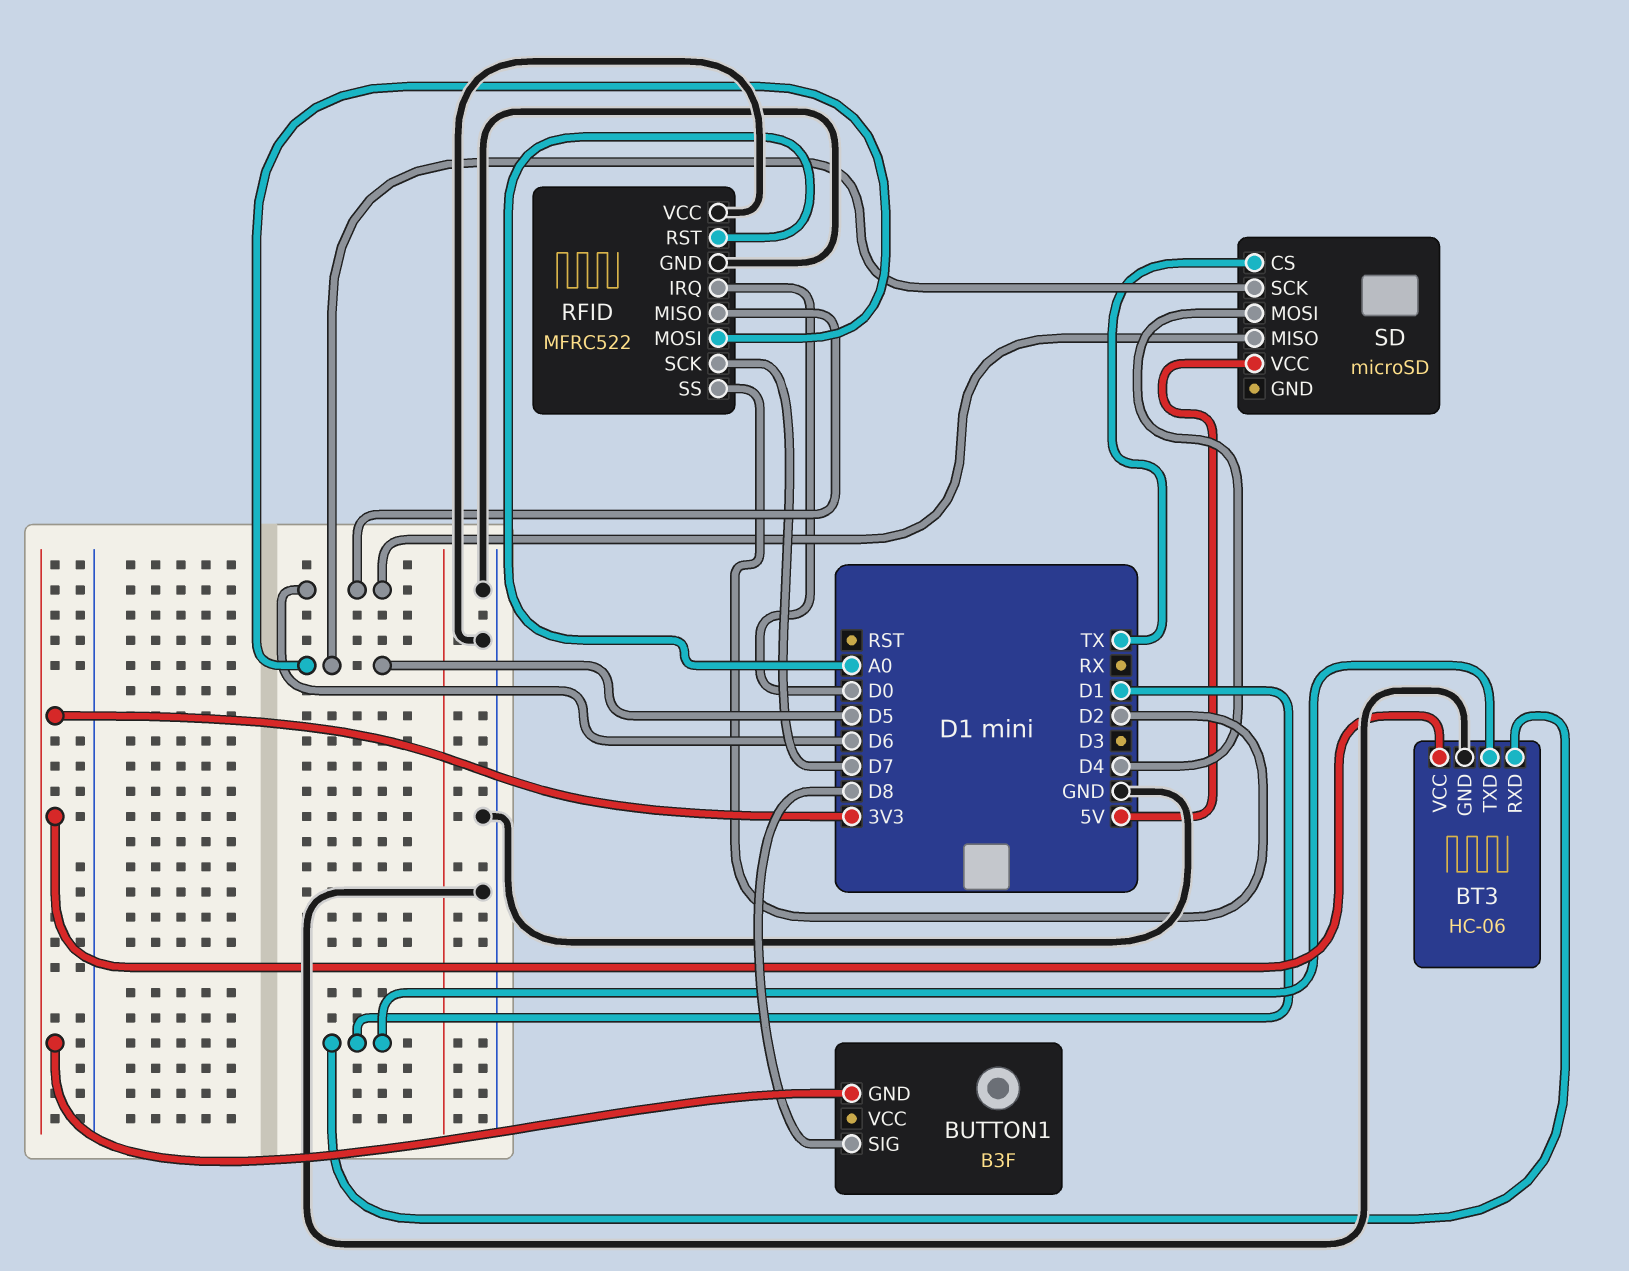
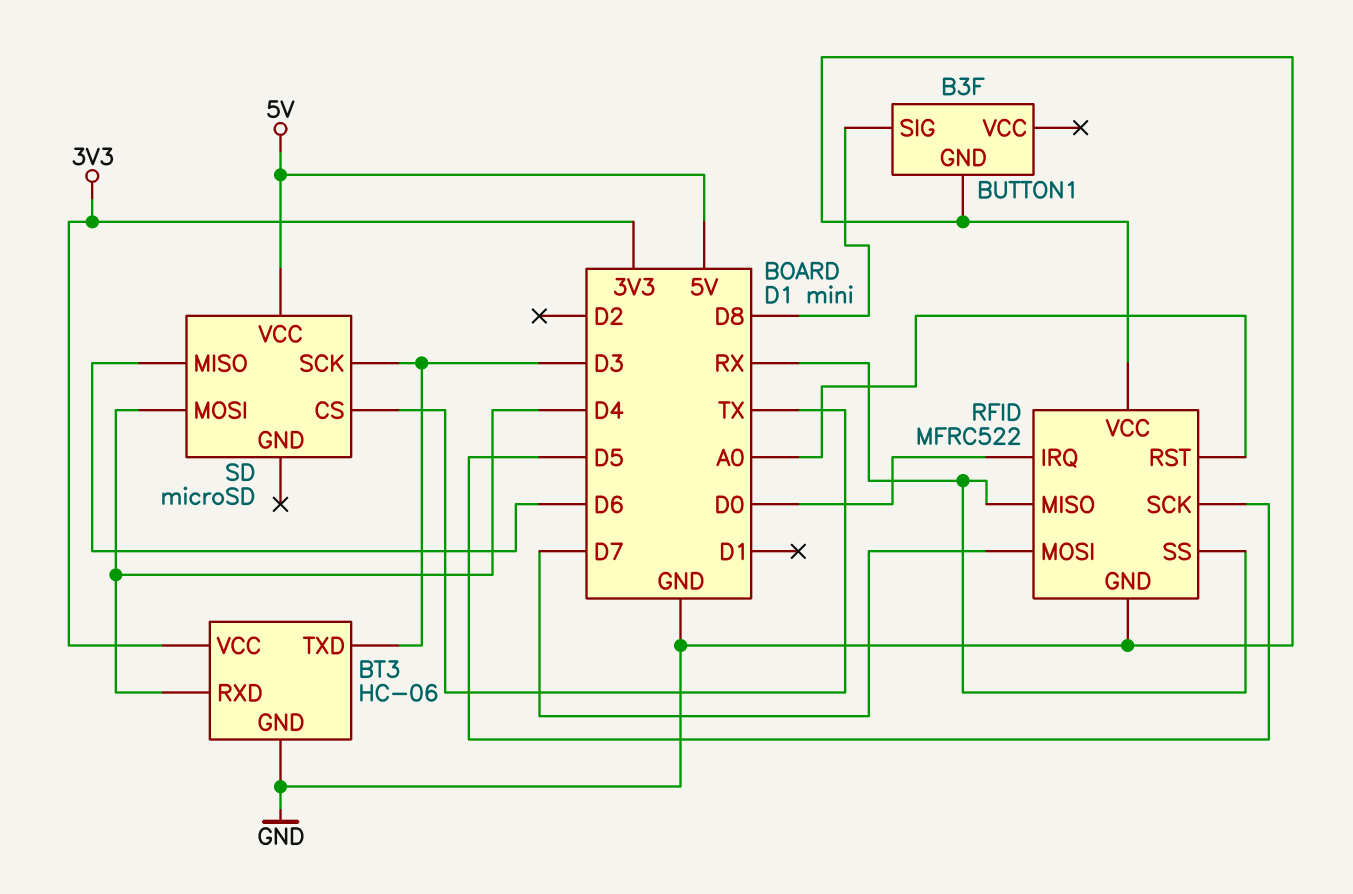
BT3 pin RXD: D1 -> D4
BT3 pin TXD: D1 -> D3
BUTTON1 pin GND: 3V3 -> GND
RFID pin MISO: D6 -> RX
RFID pin MOSI: D5 -> D7
RFID pin SCK: D7 -> D5
RFID pin SS: D2 -> RX
SD pin SCK: D5 -> D3

